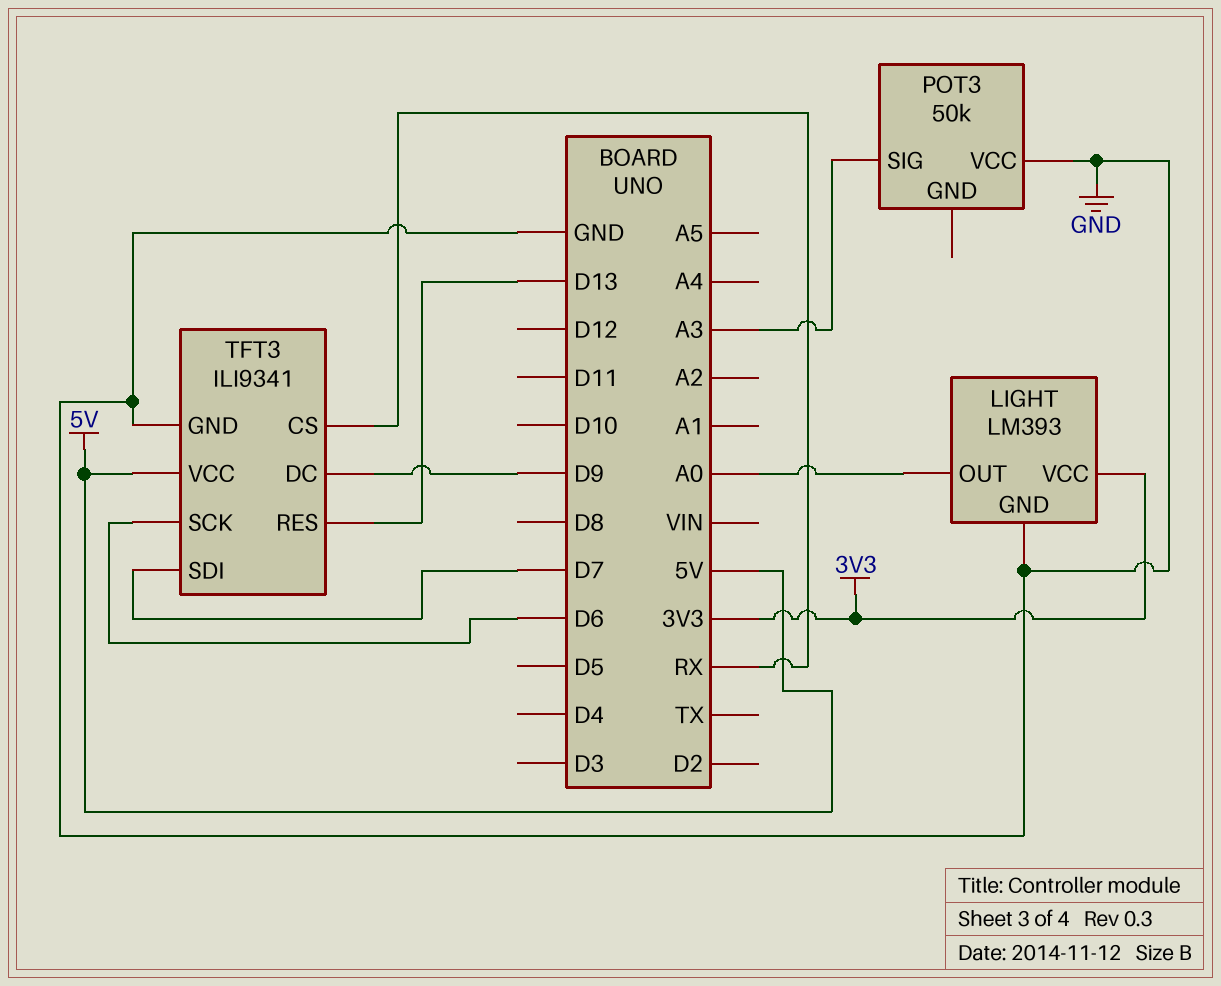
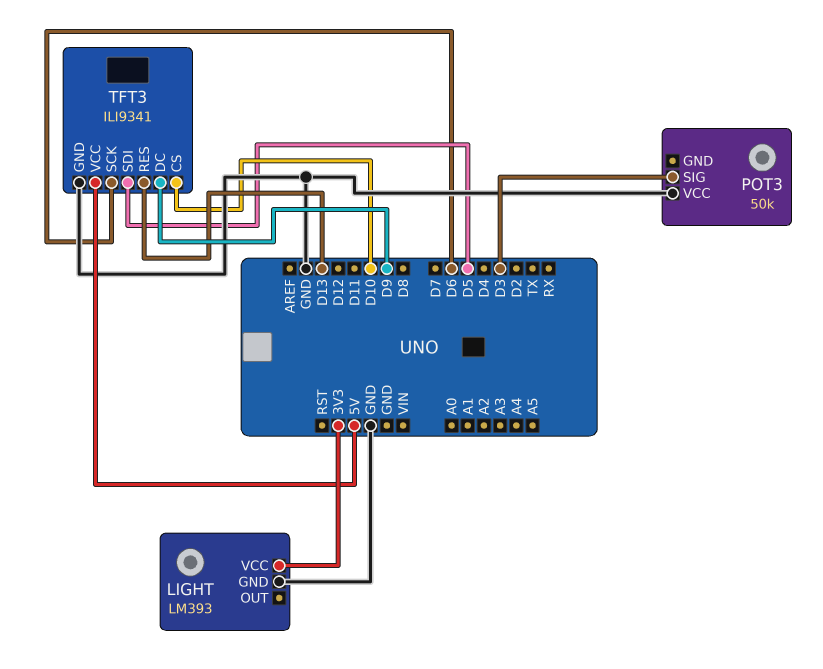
LIGHT pin OUT: A0 -> none
POT3 pin SIG: A3 -> D3
TFT3 pin CS: RX -> D10
TFT3 pin SDI: D7 -> D5

